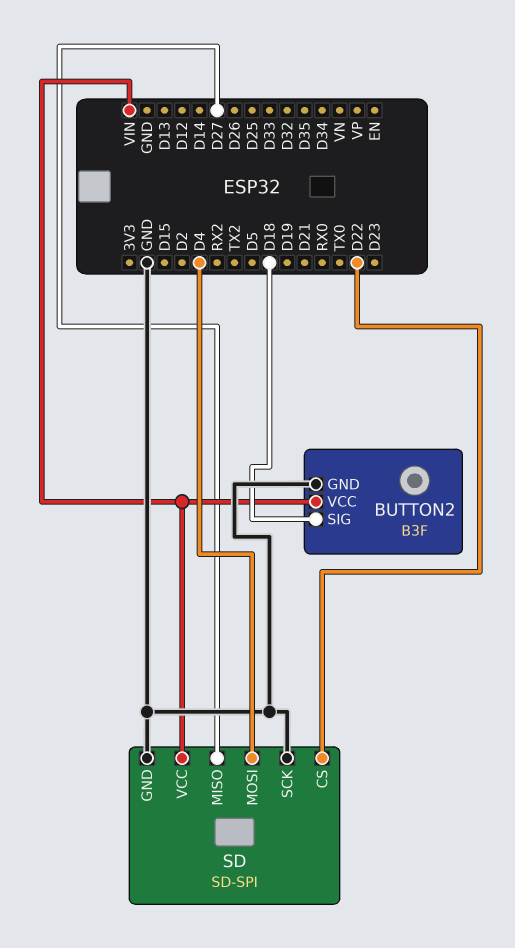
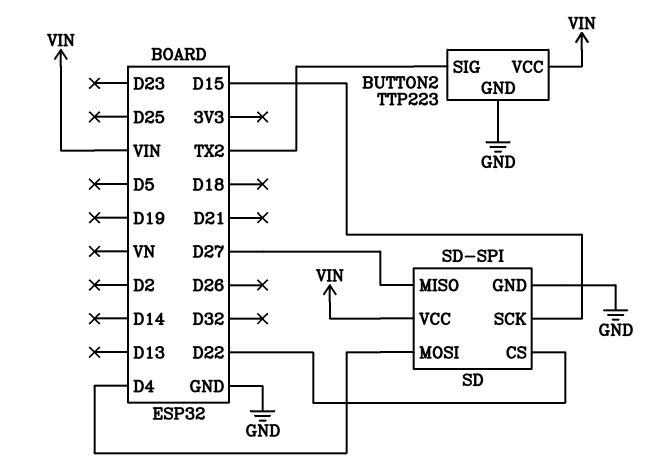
BUTTON2: B3F -> TTP223
BUTTON2 pin SIG: D18 -> TX2
SD pin SCK: GND -> D15

